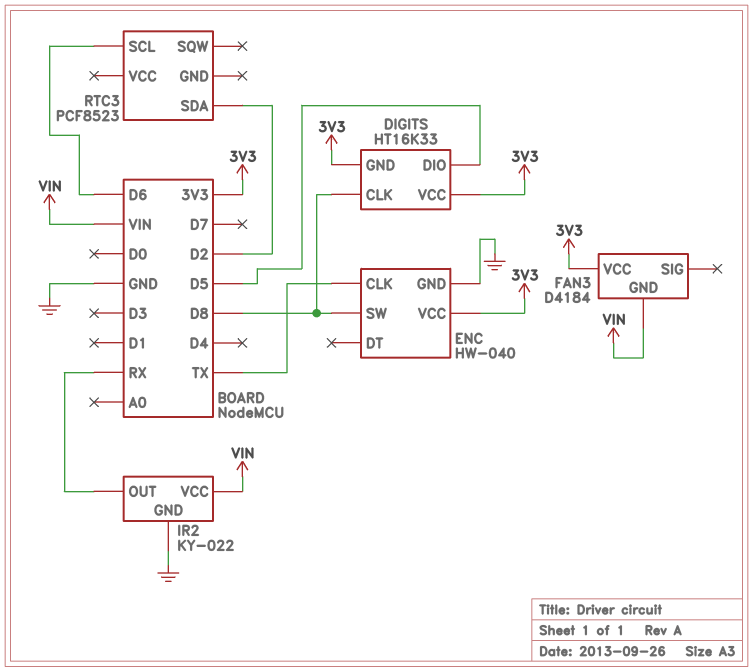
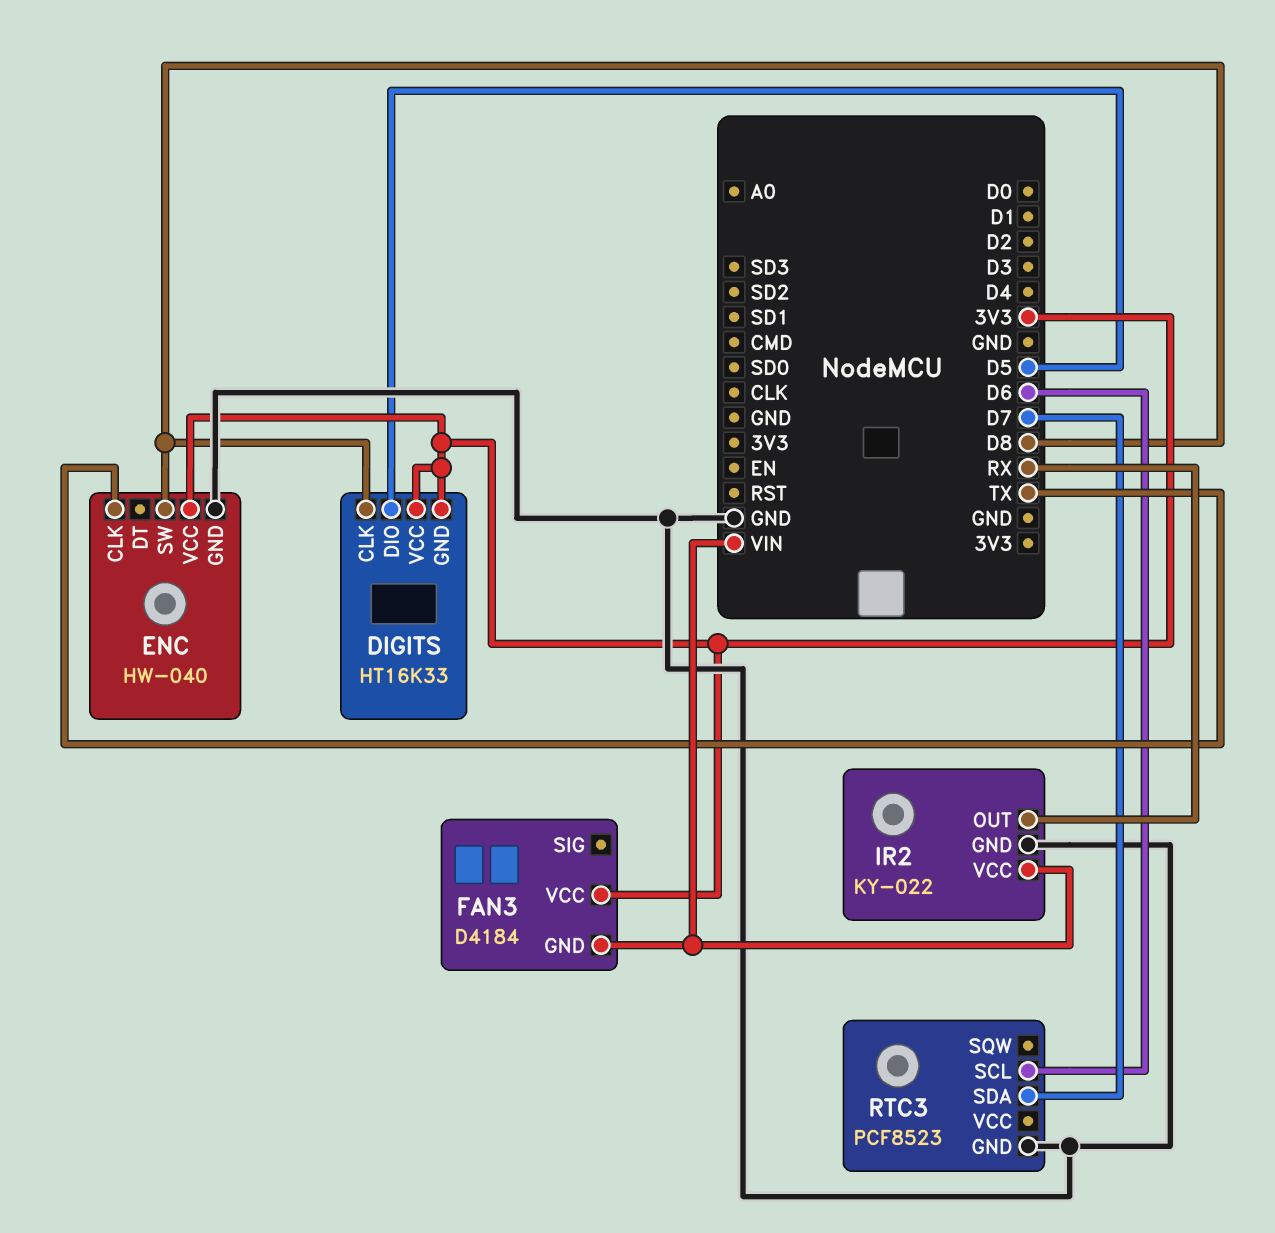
RTC3 pin GND: none -> GND
RTC3 pin SDA: D2 -> D7

